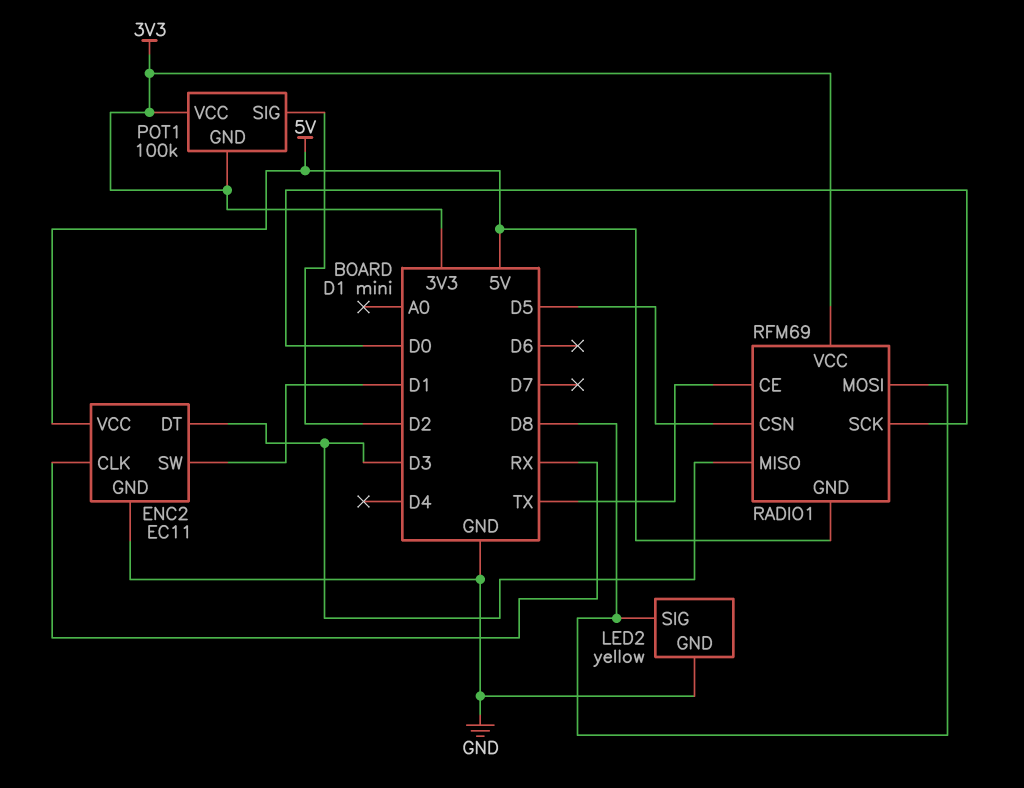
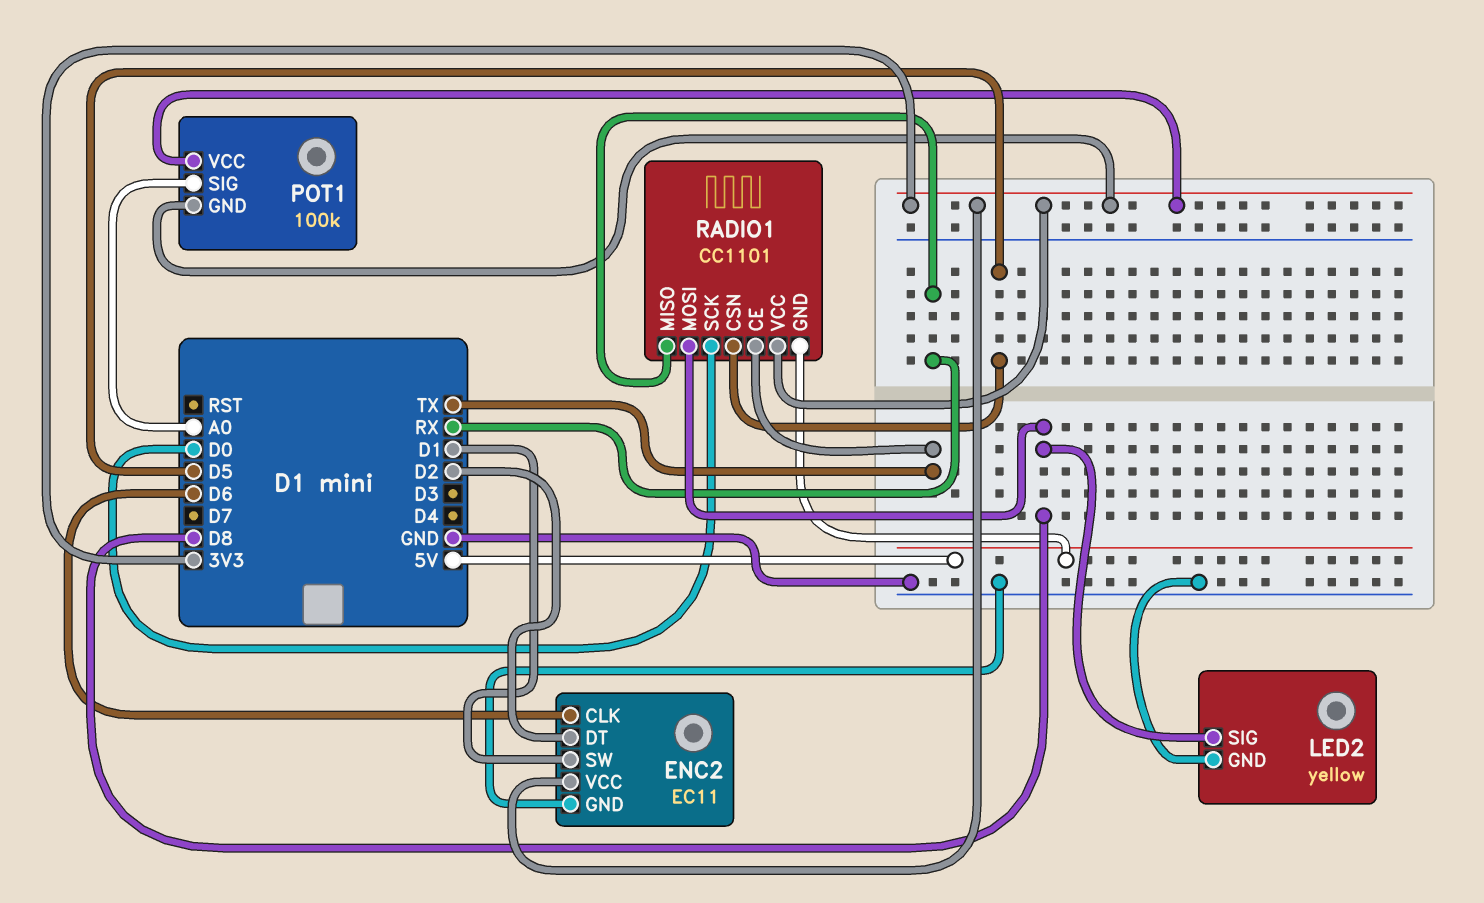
ENC2 pin CLK: RX -> D6
ENC2 pin DT: D3 -> D2
ENC2 pin VCC: 5V -> 3V3
POT1 pin SIG: D2 -> A0
RADIO1: RFM69 -> CC1101
RADIO1 pin MISO: D3 -> RX

